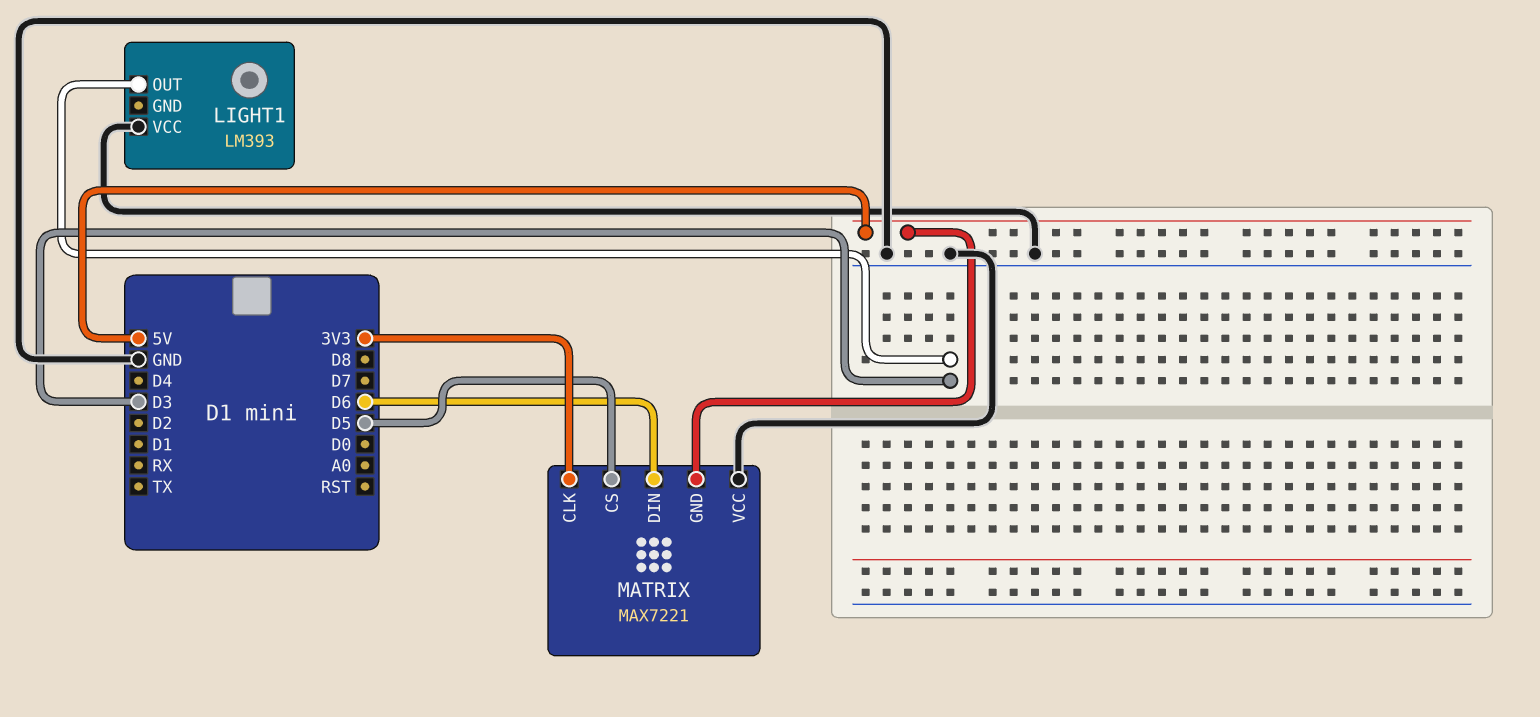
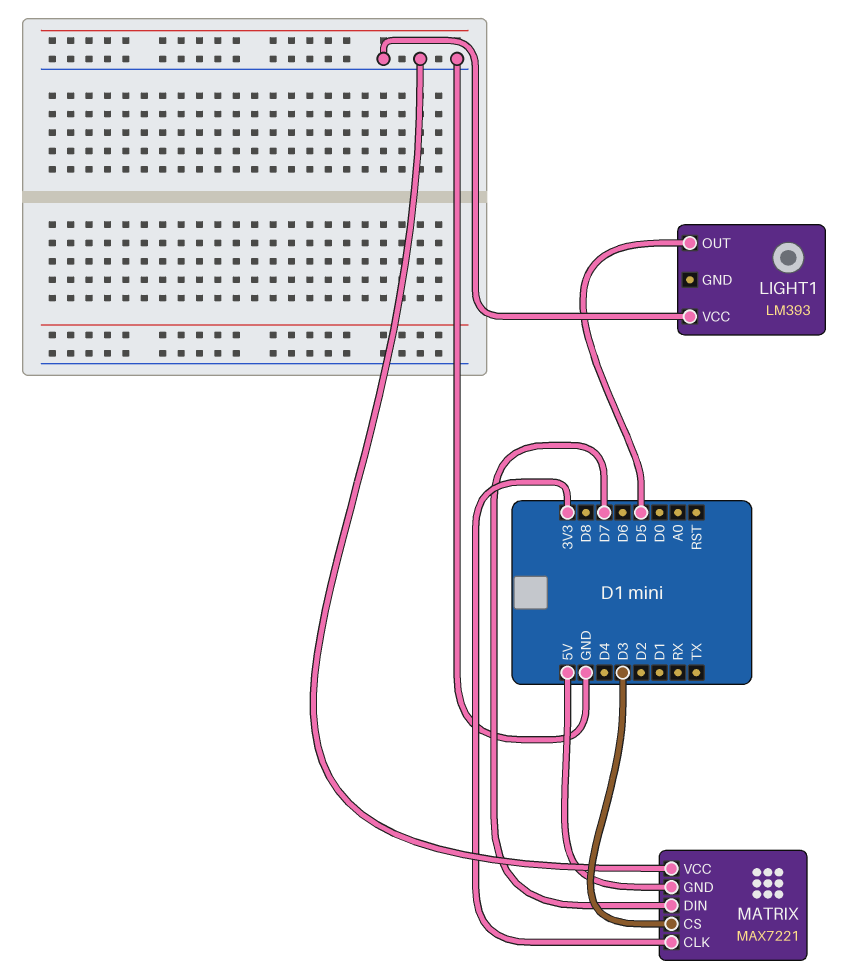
LIGHT1 pin OUT: D3 -> D5
MATRIX pin CS: D5 -> D3
MATRIX pin DIN: D6 -> D7

